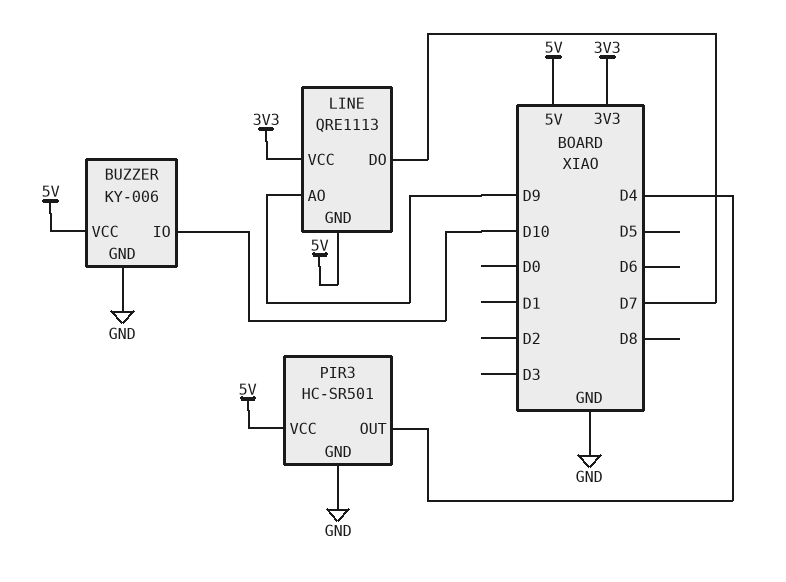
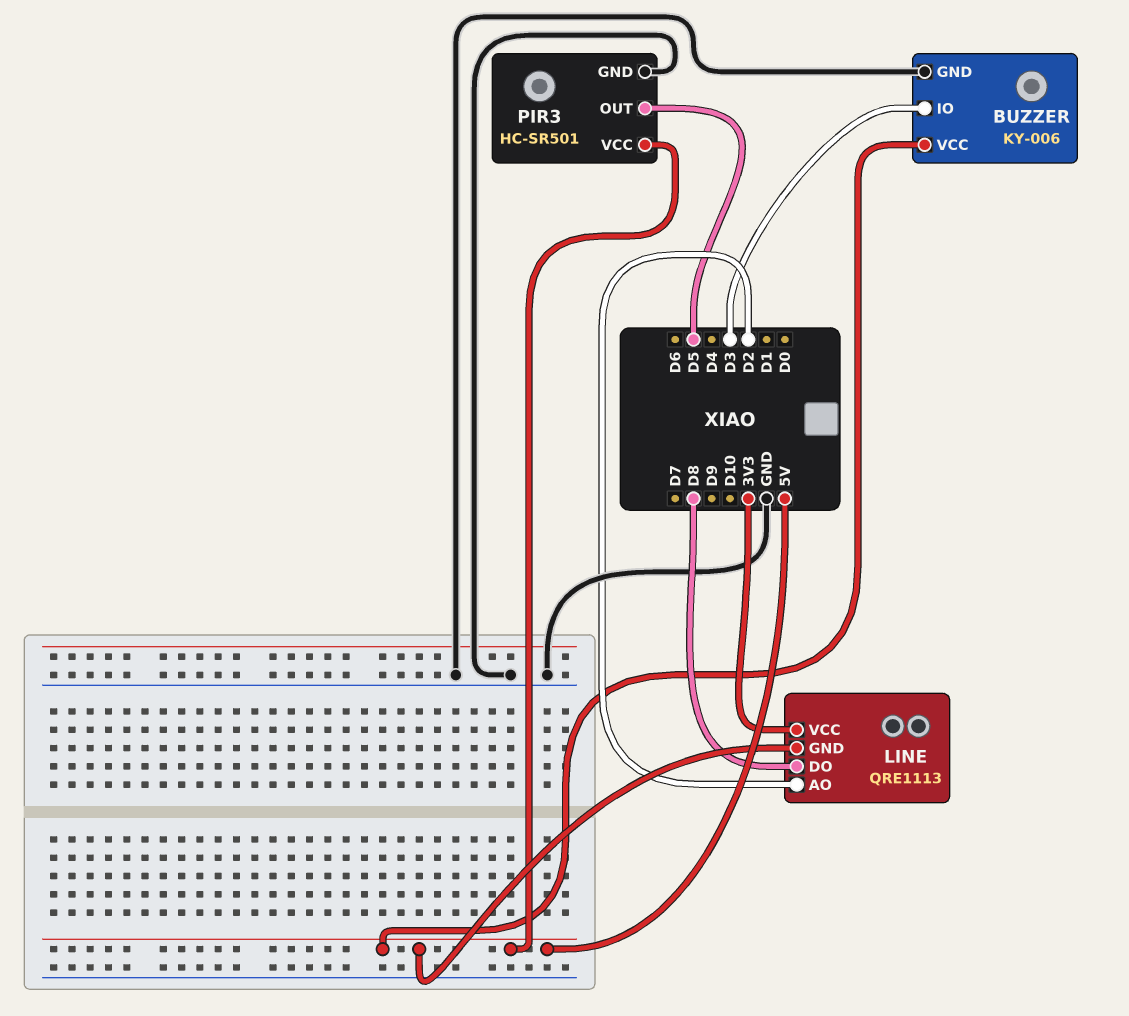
BUZZER pin IO: D10 -> D3
LINE pin AO: D9 -> D2
LINE pin DO: D7 -> D8
PIR3 pin OUT: D4 -> D5

